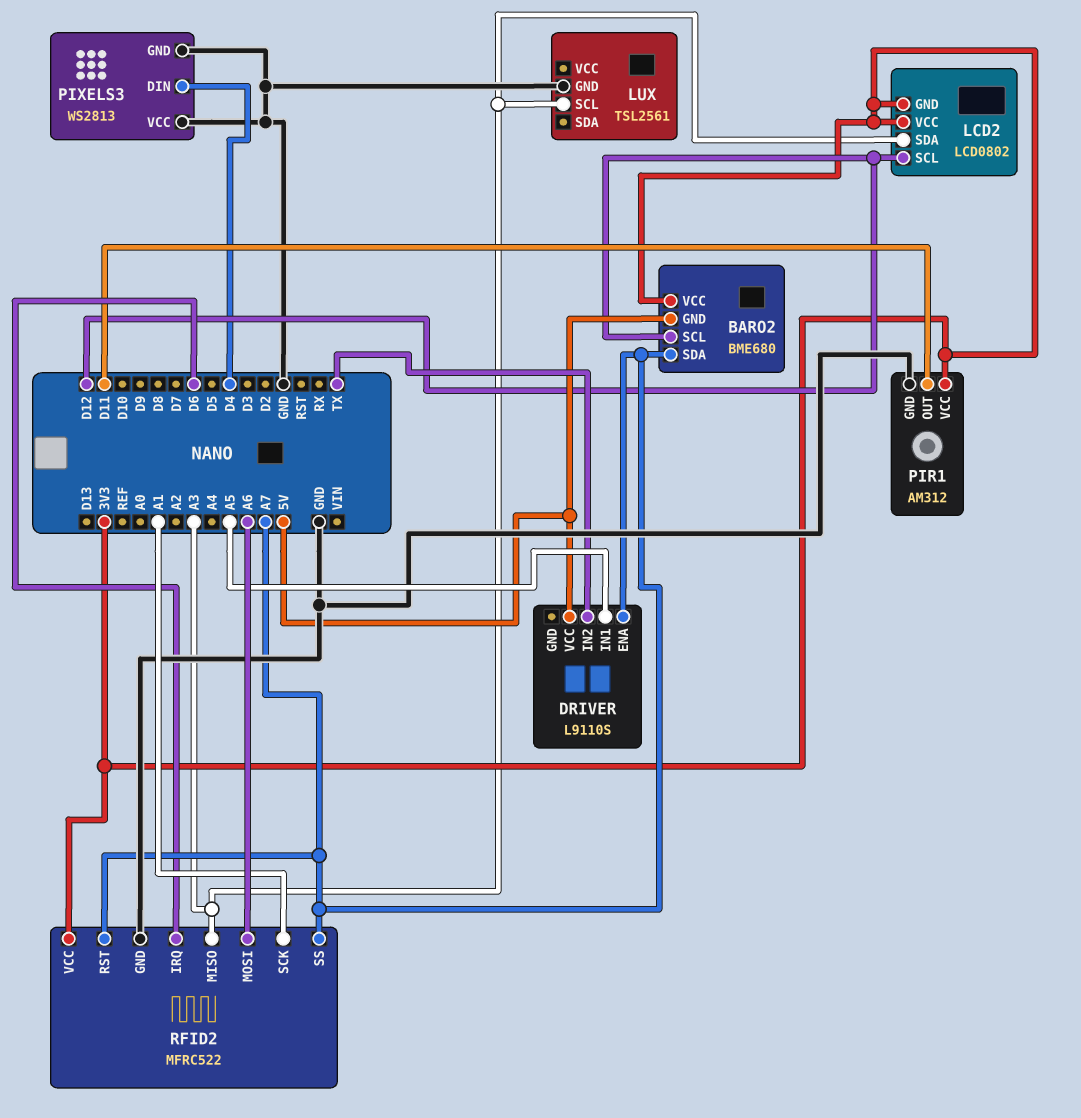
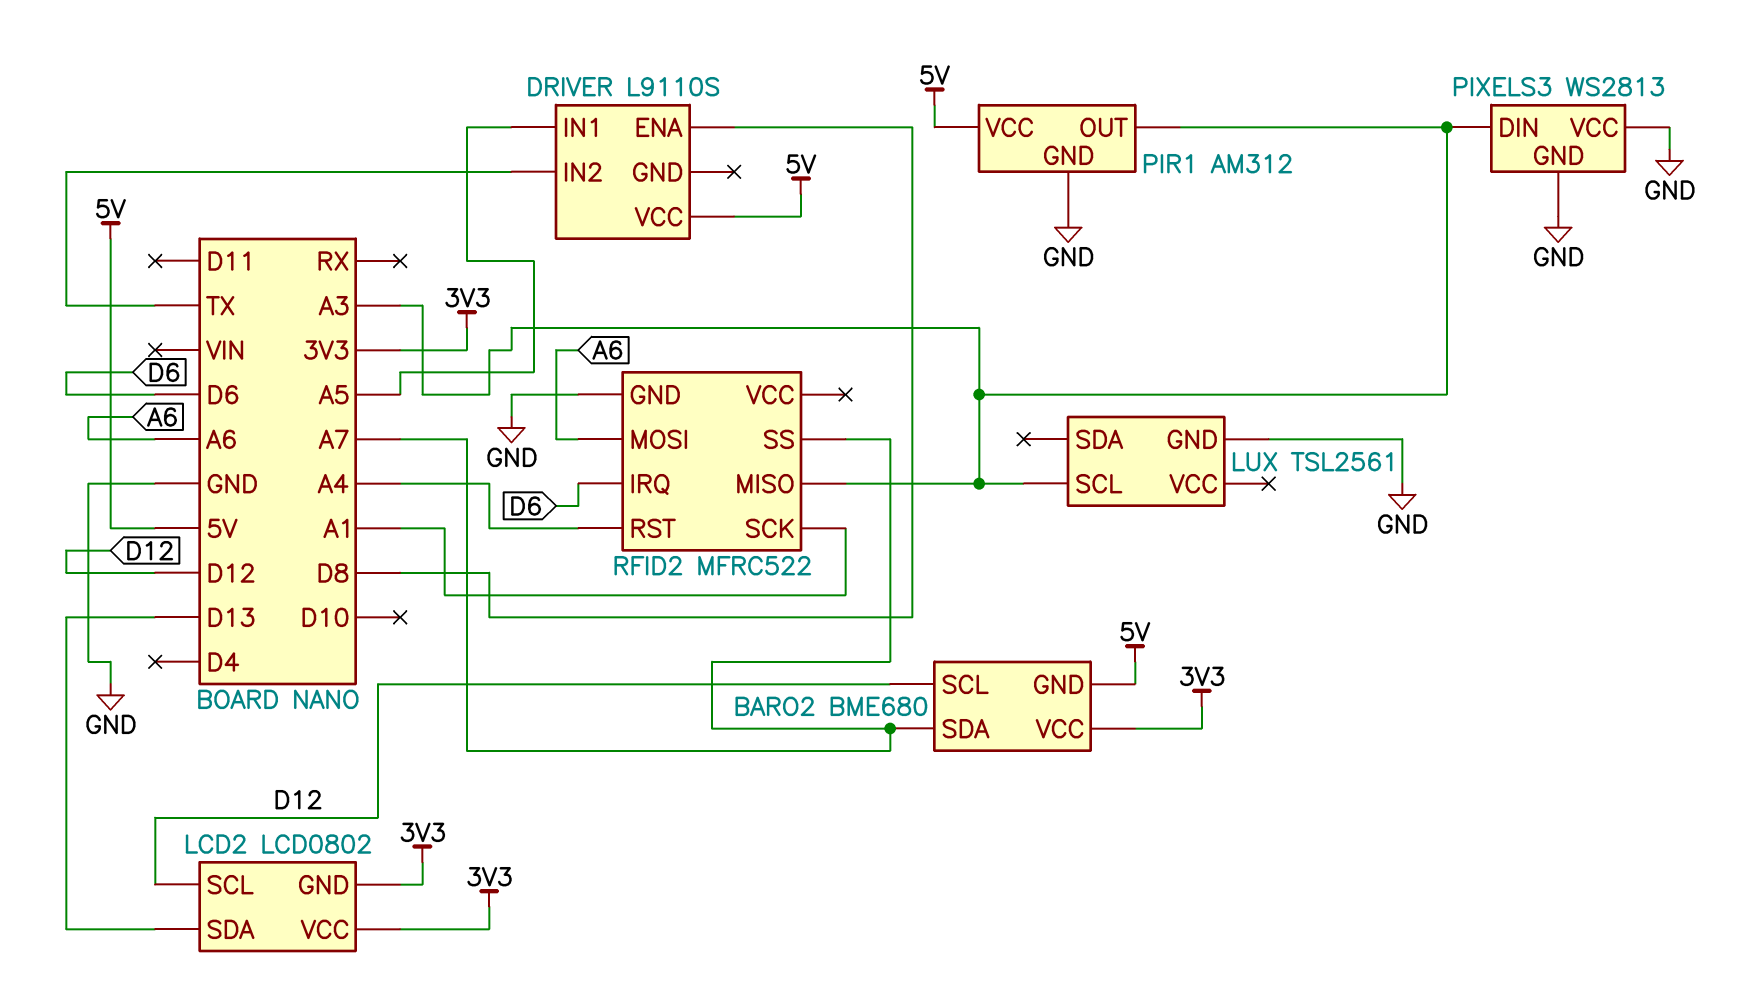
DRIVER pin ENA: A7 -> D8
LCD2 pin SDA: A3 -> D13
PIR1 pin OUT: D11 -> A3
PIR1 pin VCC: 3V3 -> 5V
PIXELS3 pin DIN: D4 -> A3
RFID2 pin RST: A7 -> A4
RFID2 pin VCC: 3V3 -> none

